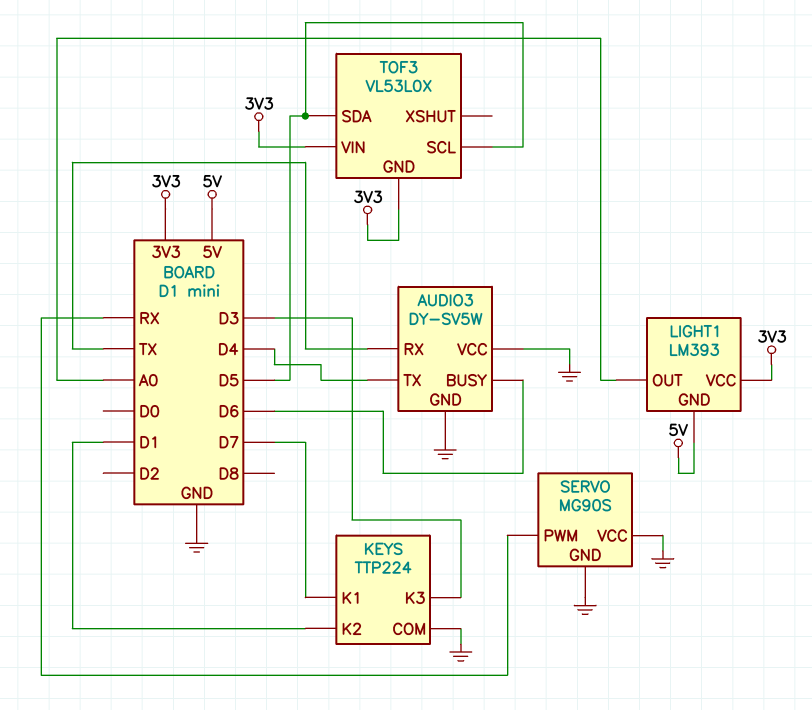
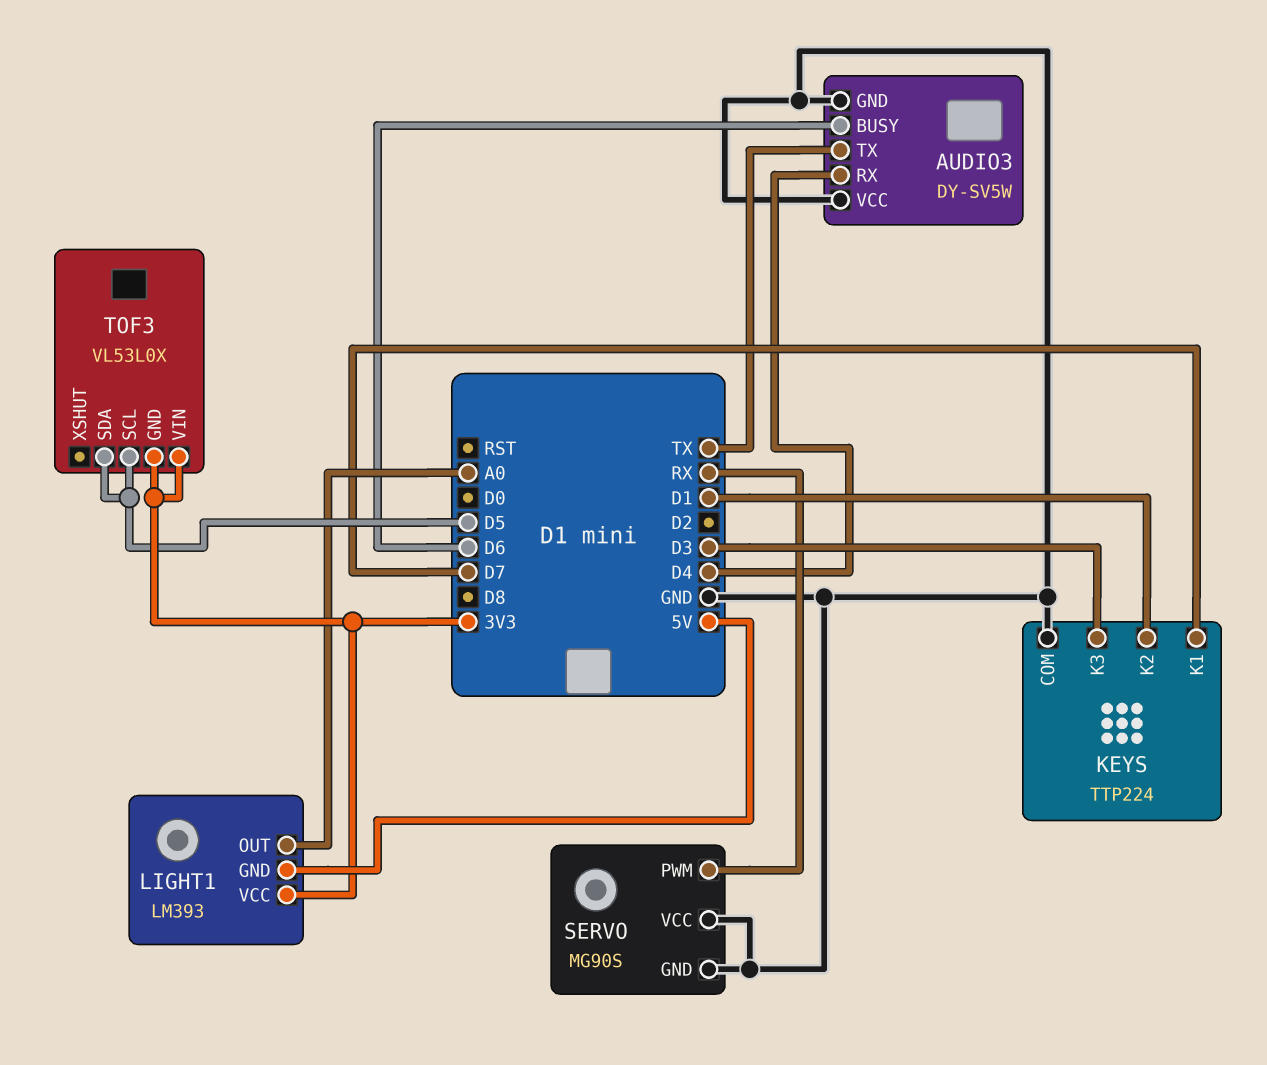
AUDIO3 pin RX: TX -> D4
AUDIO3 pin TX: D4 -> TX

